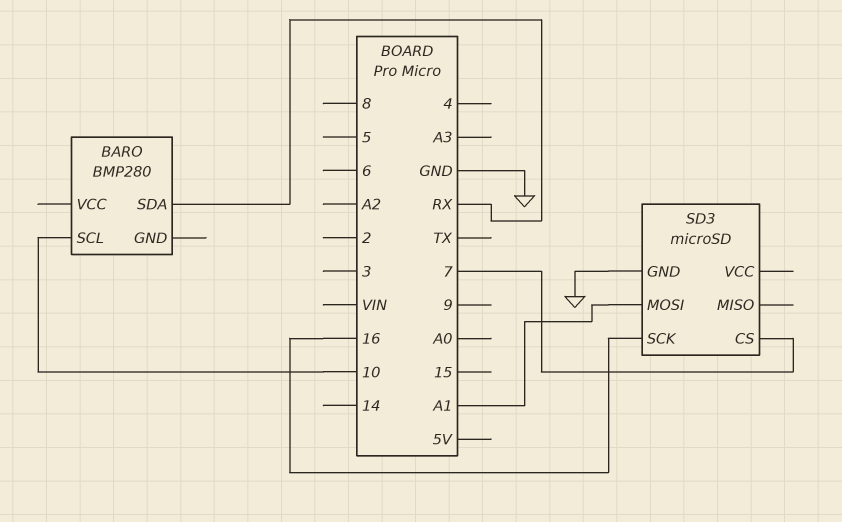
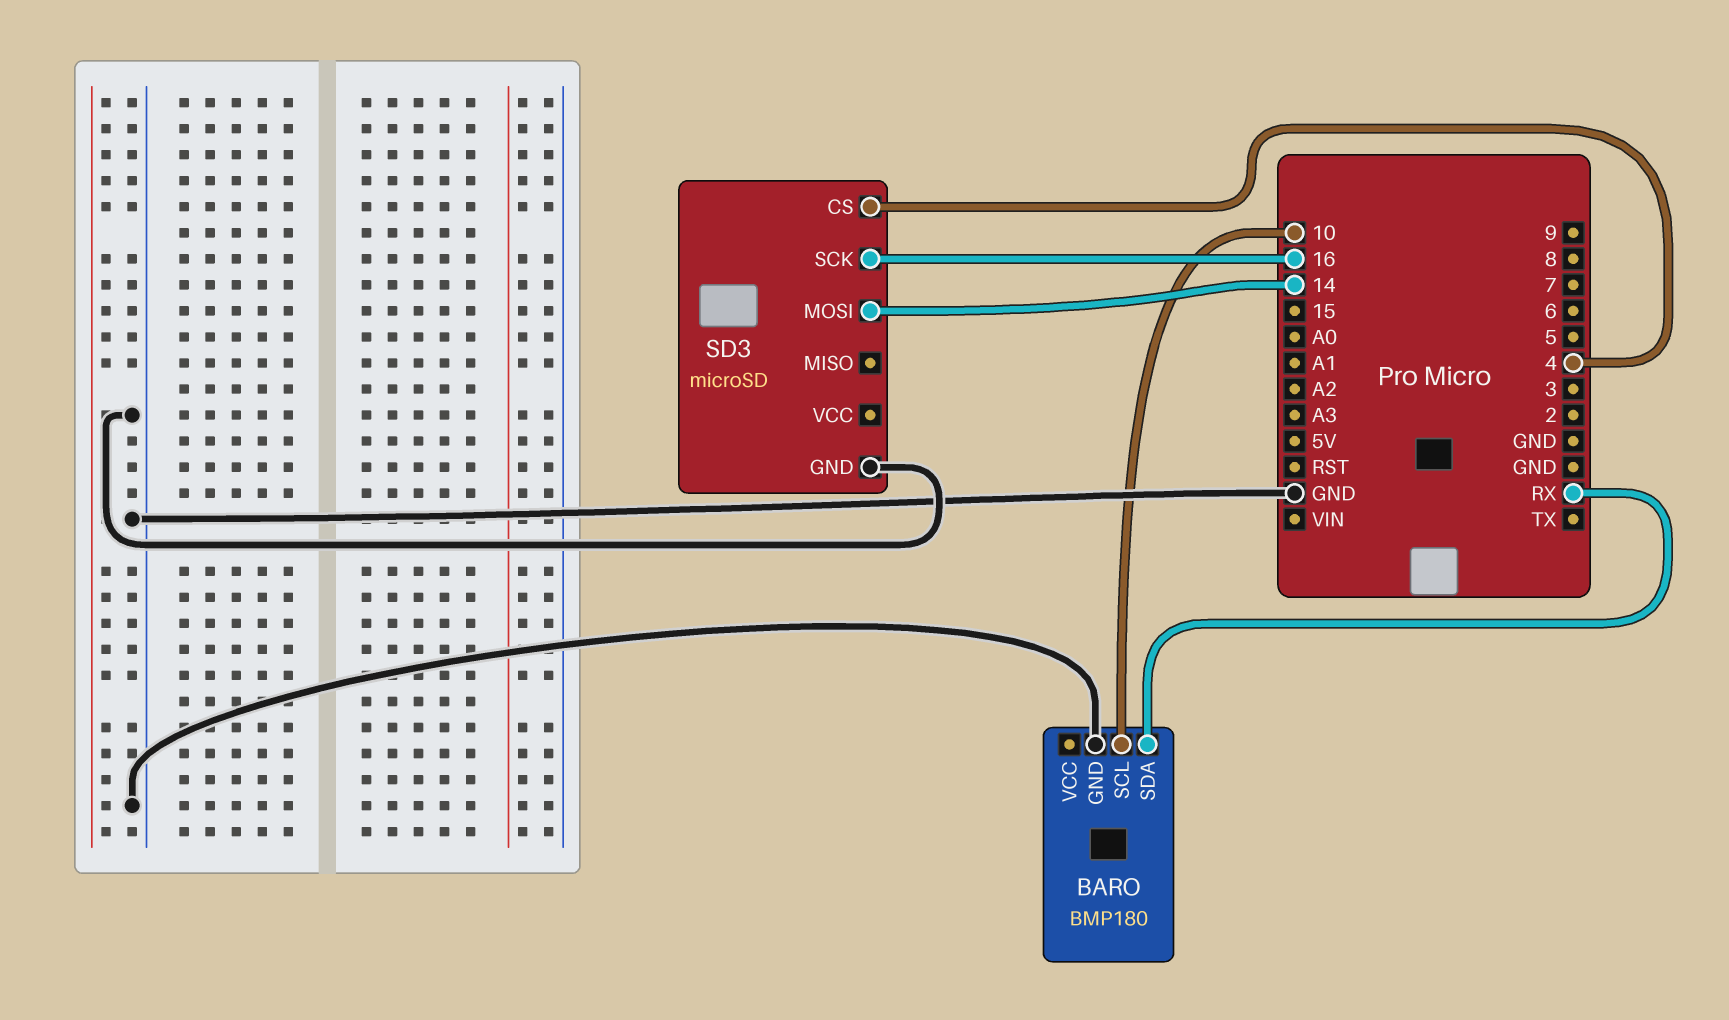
BARO: BMP280 -> BMP180
BARO pin GND: none -> GND
SD3 pin CS: 7 -> 4
SD3 pin MOSI: A1 -> 14

